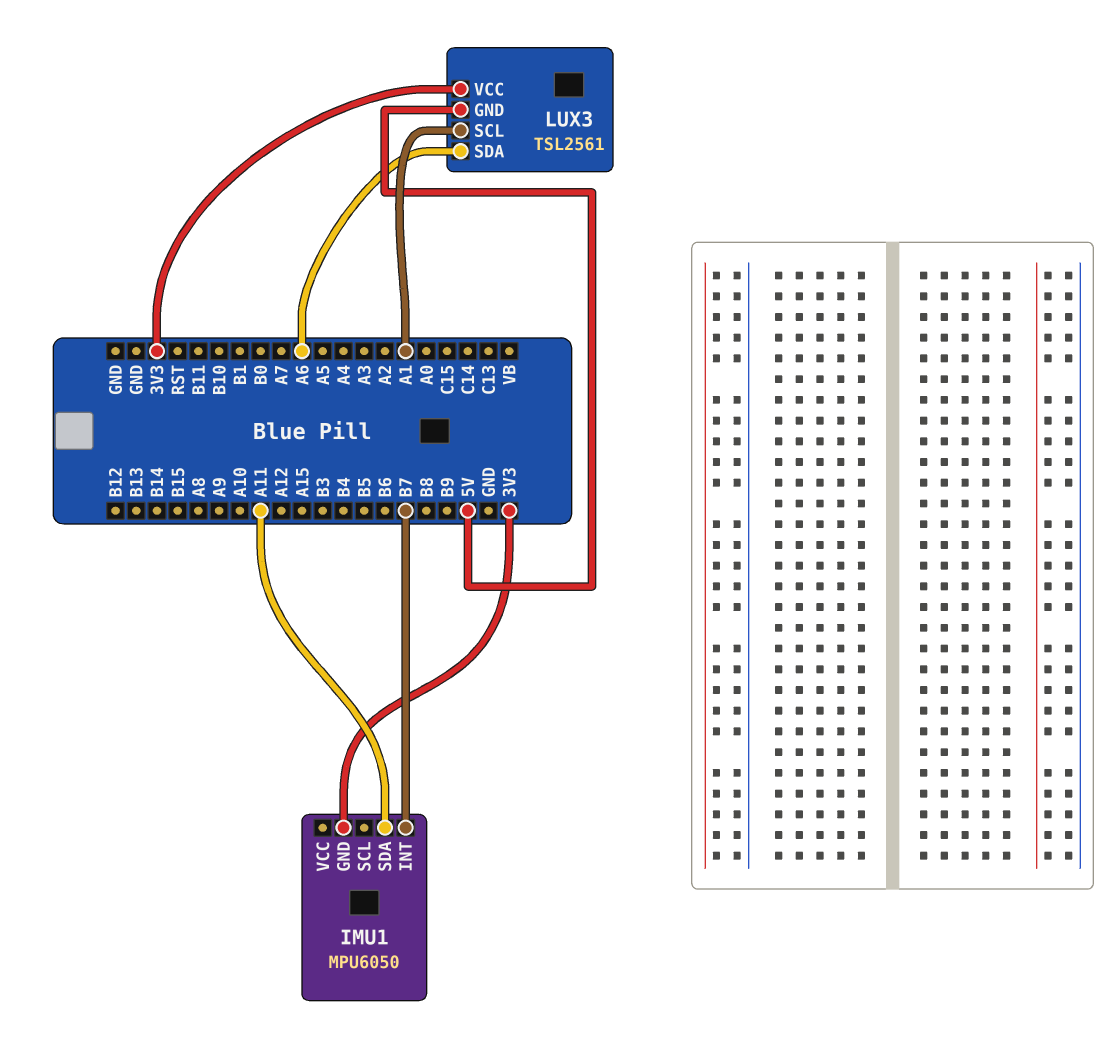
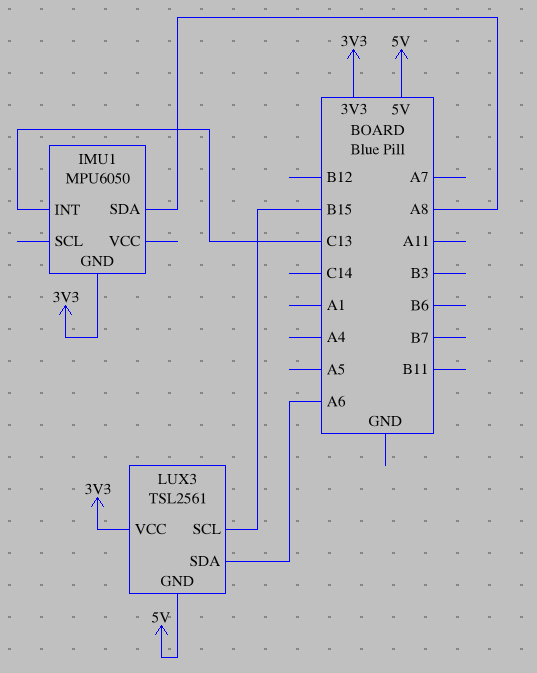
IMU1 pin INT: B7 -> C13
IMU1 pin SDA: A11 -> A8
LUX3 pin SCL: A1 -> B15

